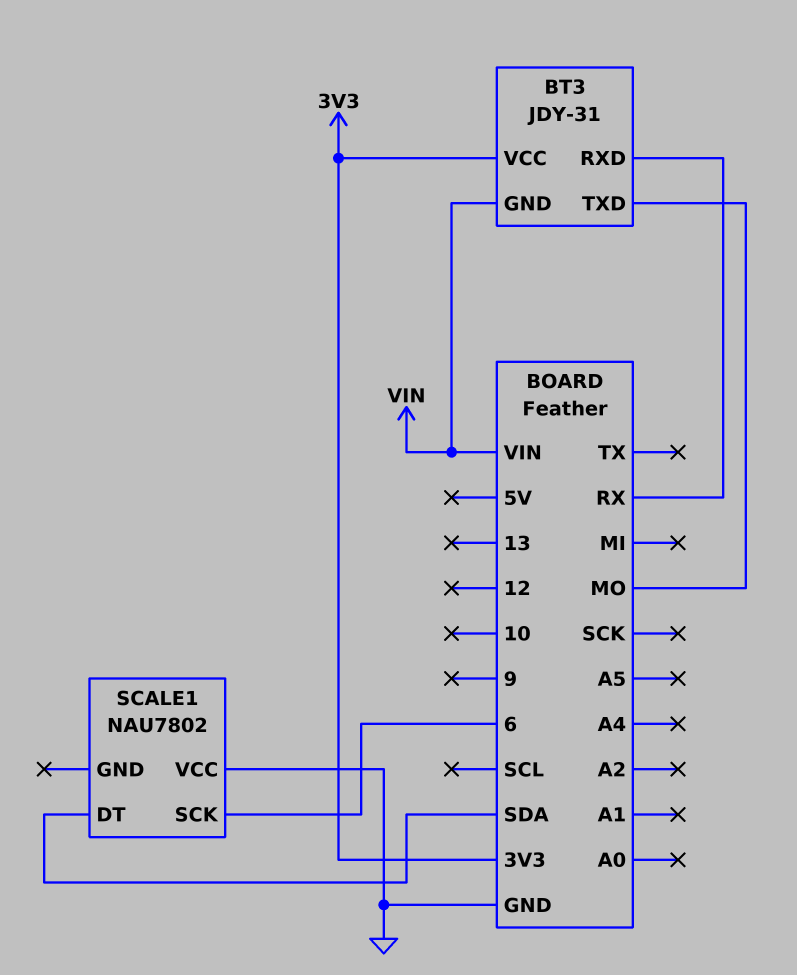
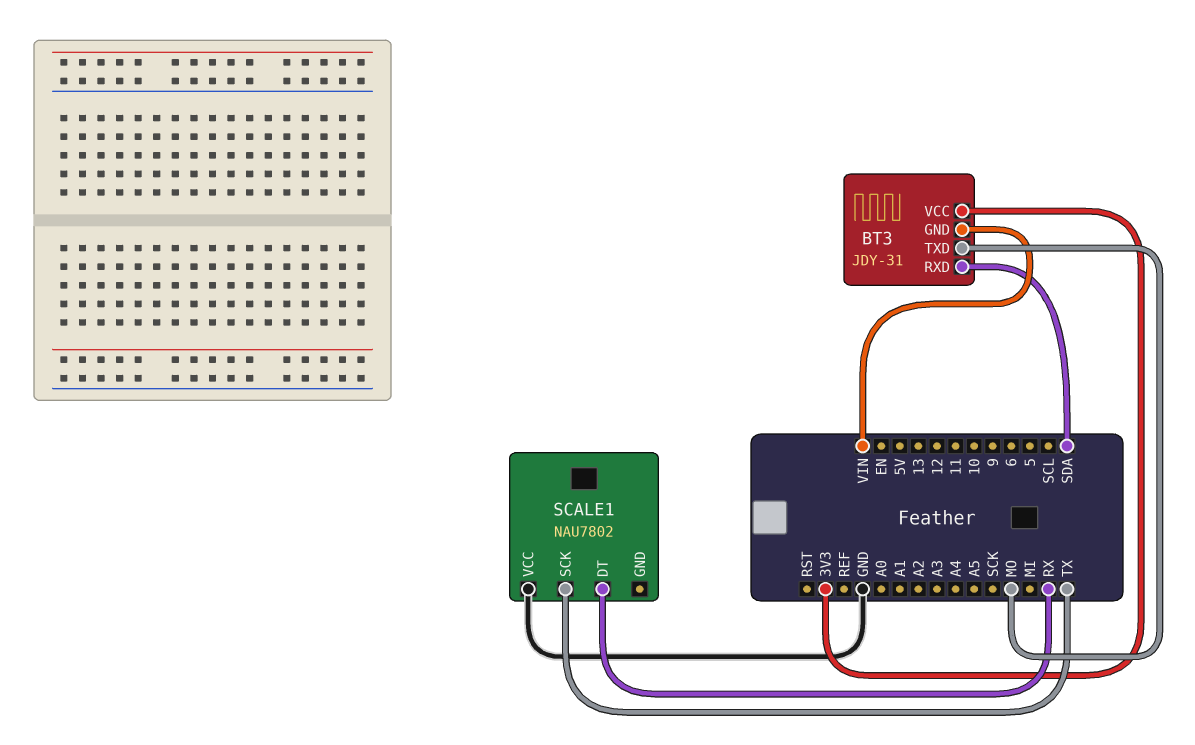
BT3 pin RXD: RX -> SDA
SCALE1 pin DT: SDA -> RX
SCALE1 pin SCK: 6 -> TX

